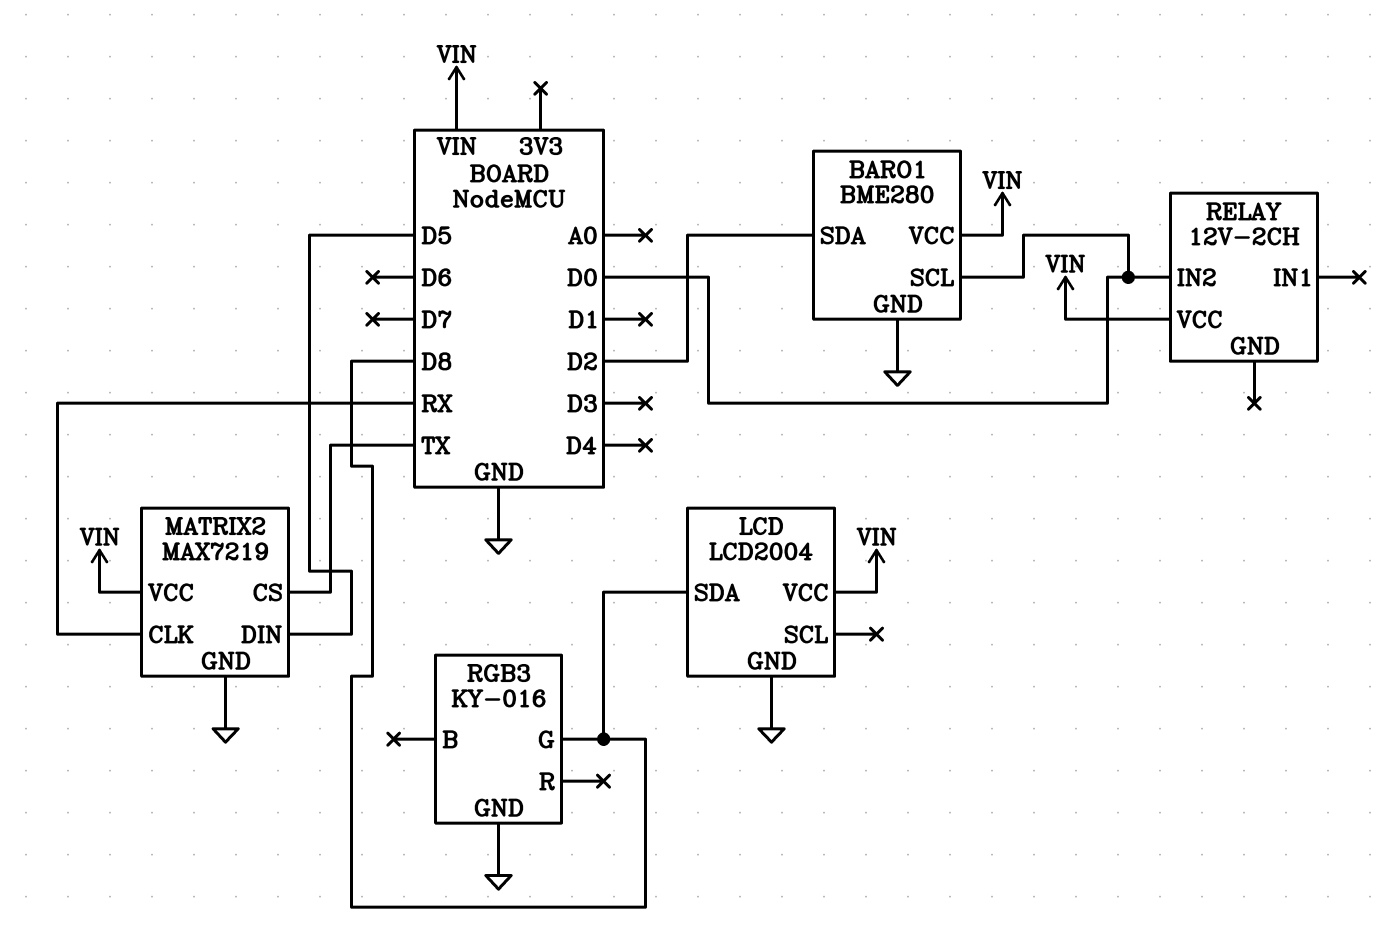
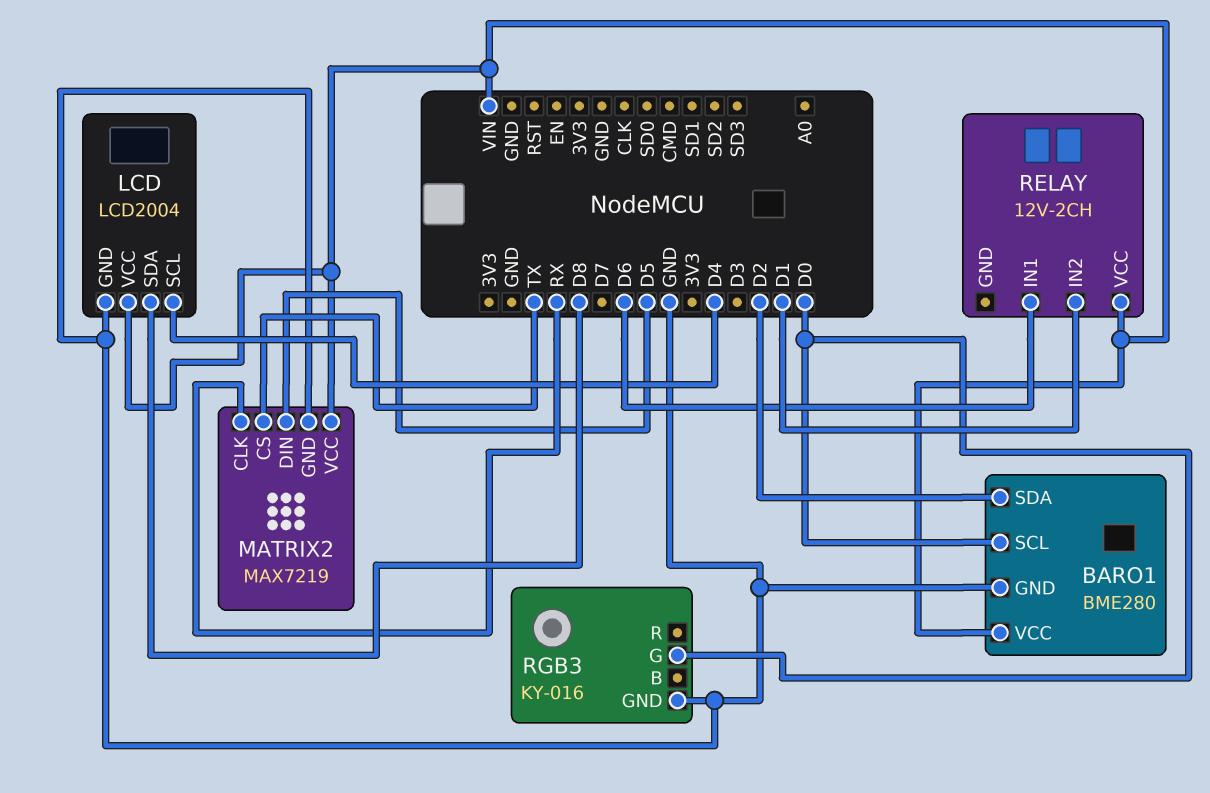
LCD pin SCL: none -> D4
RELAY pin IN1: none -> D6
RELAY pin IN2: D0 -> D1
RGB3 pin G: D8 -> D0

